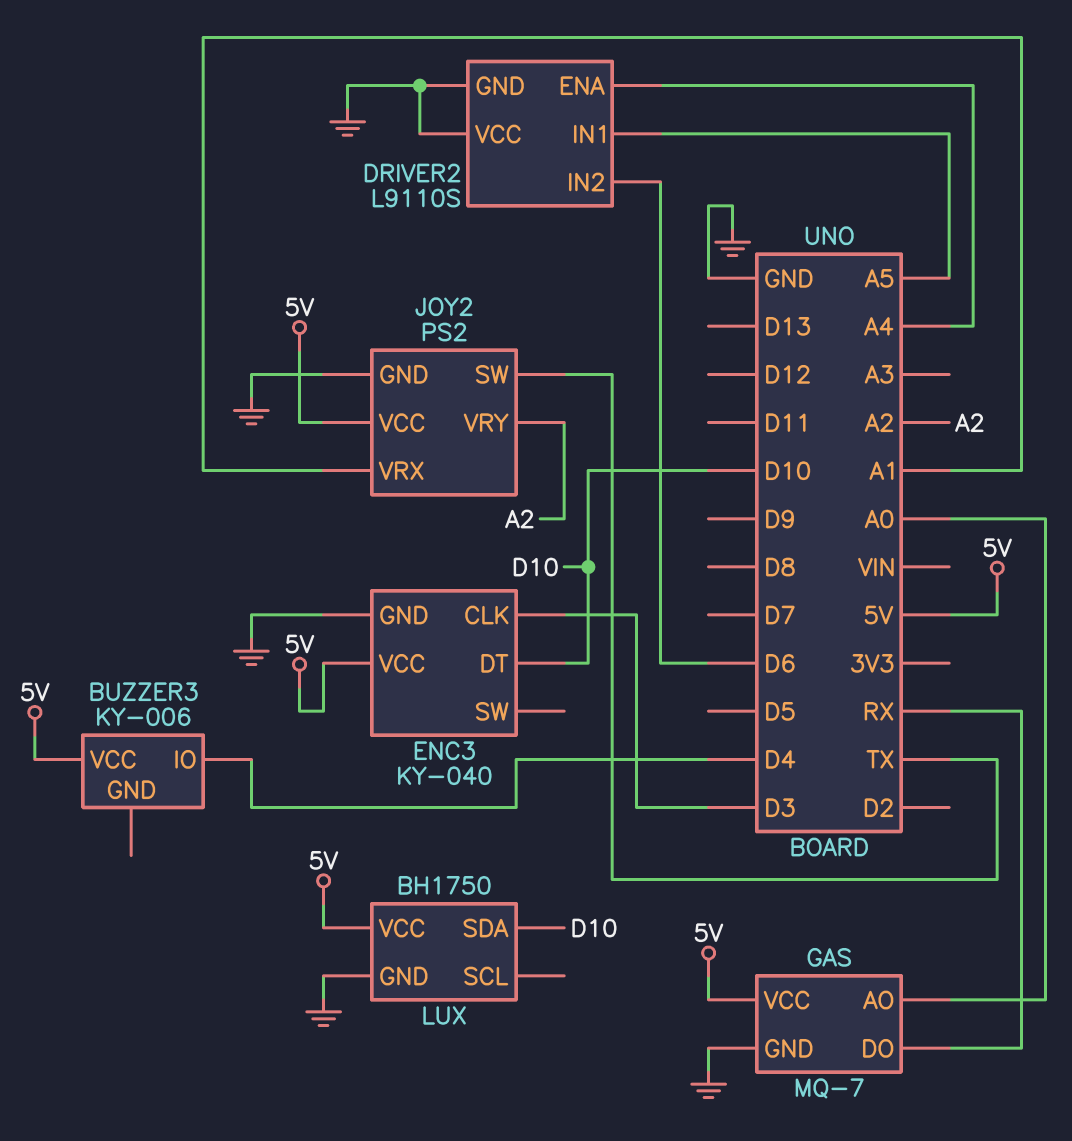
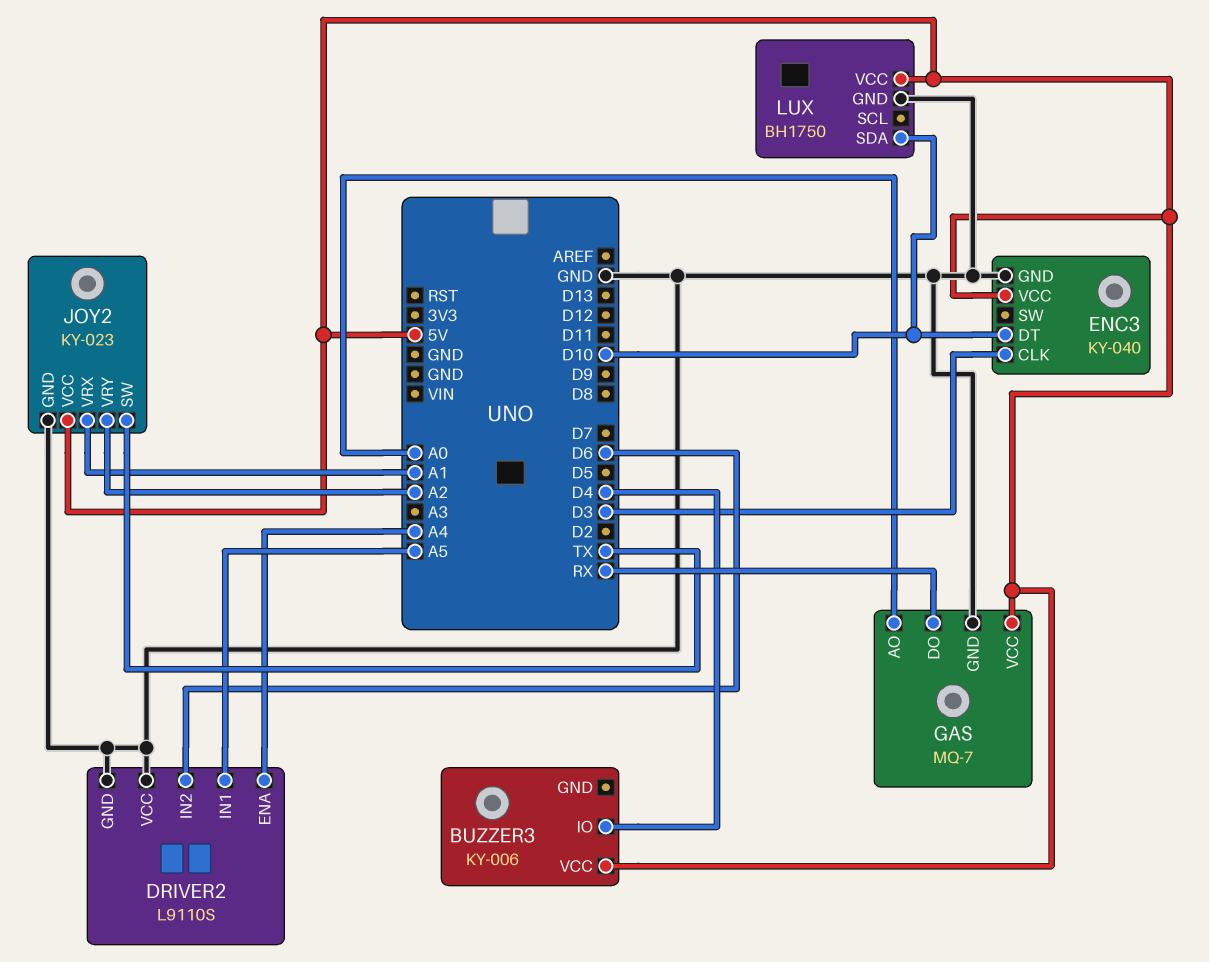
JOY2: PS2 -> KY-023

